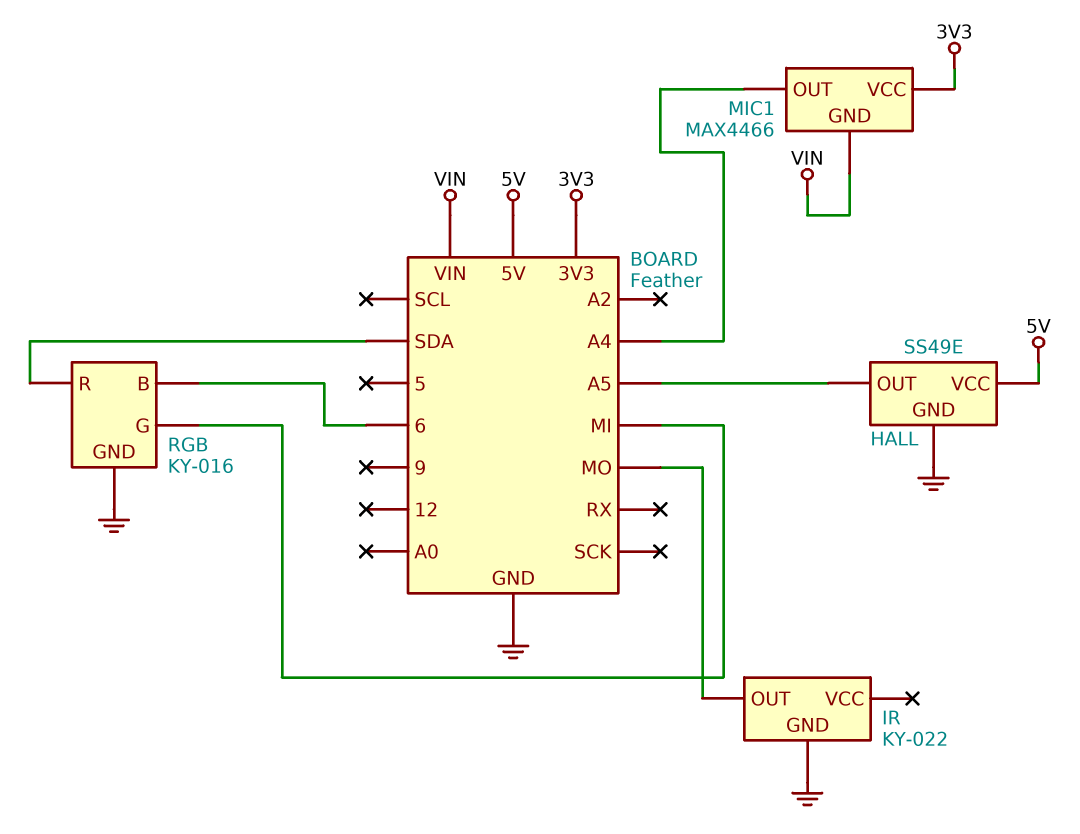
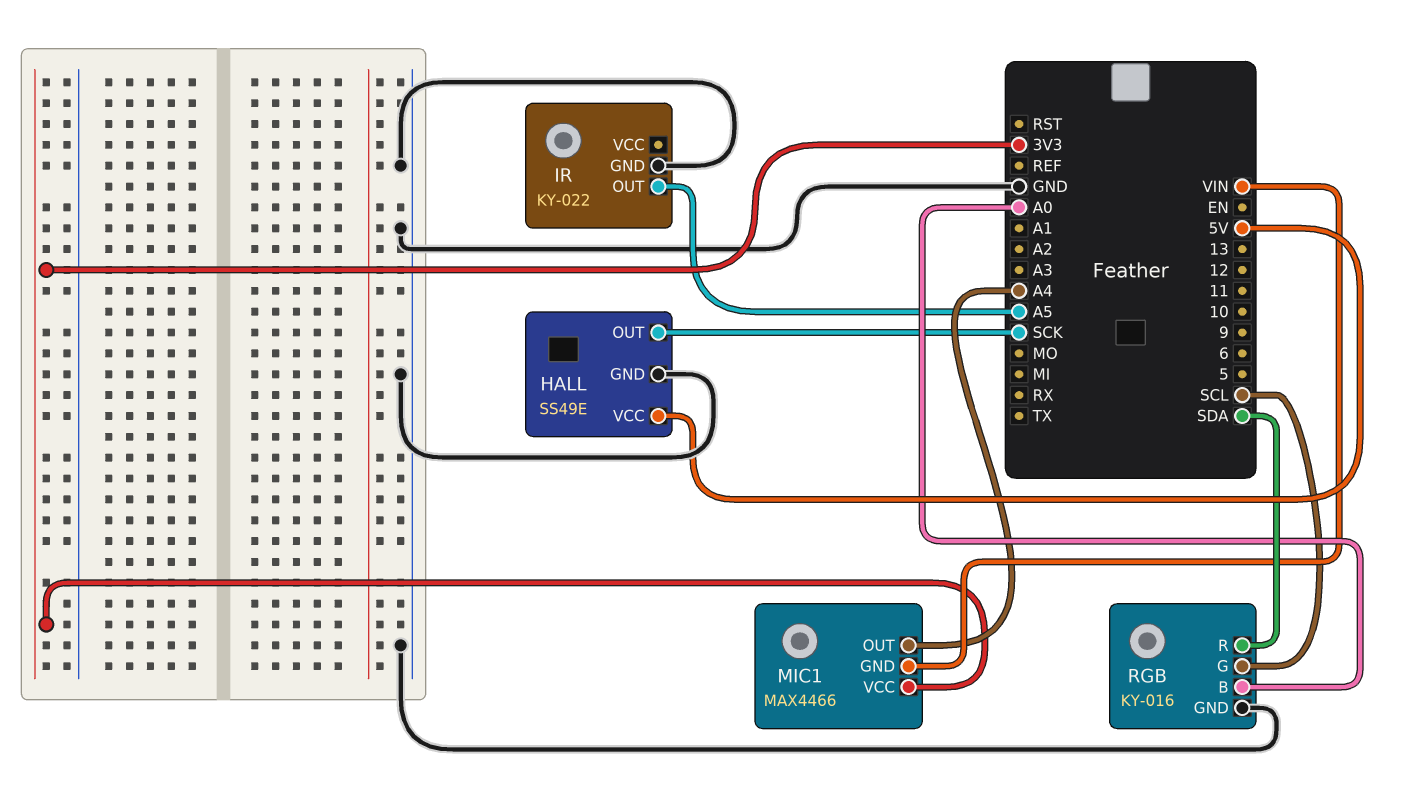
HALL pin OUT: A5 -> SCK
IR pin OUT: MO -> A5
RGB pin B: 6 -> A0
RGB pin G: MI -> SCL

